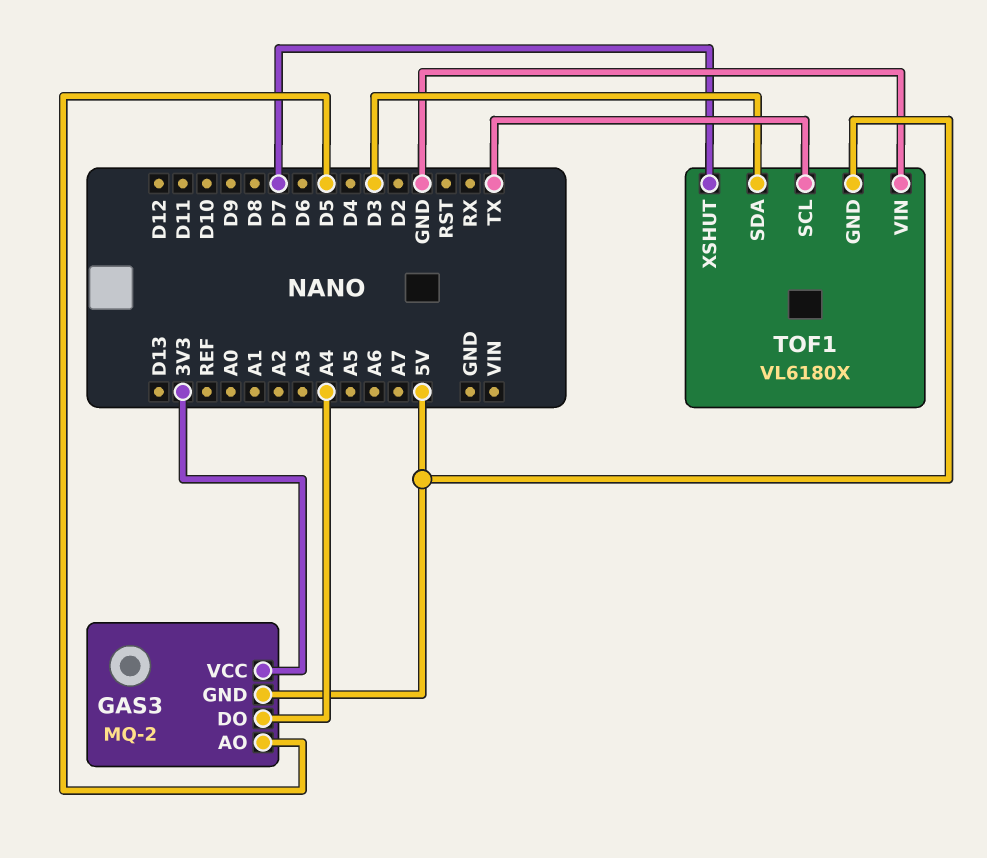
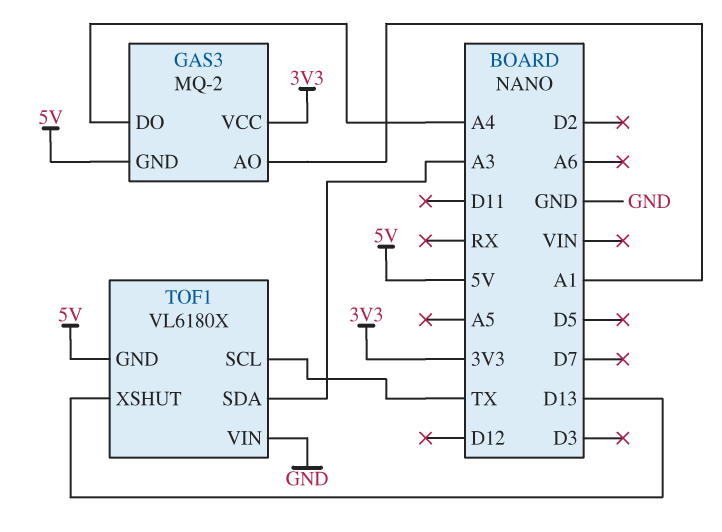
GAS3 pin AO: D5 -> A1
TOF1 pin SDA: D3 -> A3
TOF1 pin XSHUT: D7 -> D13

